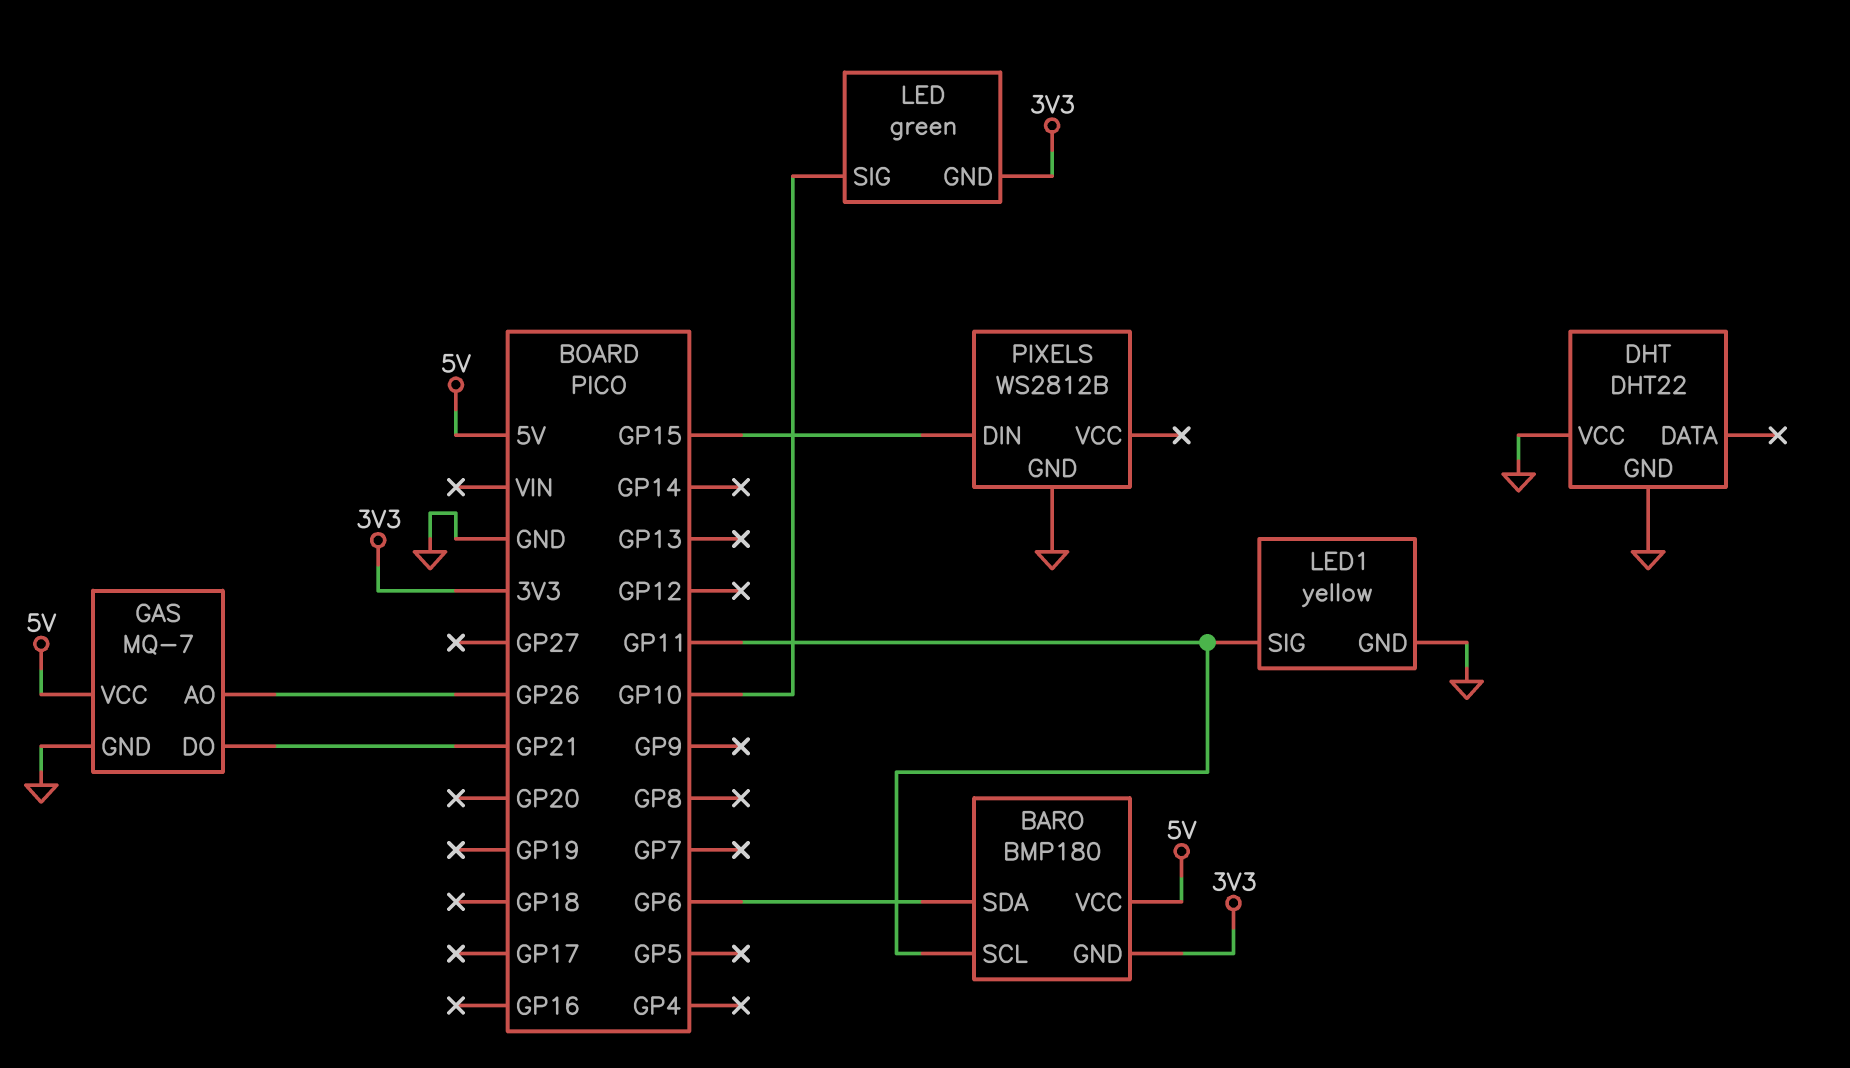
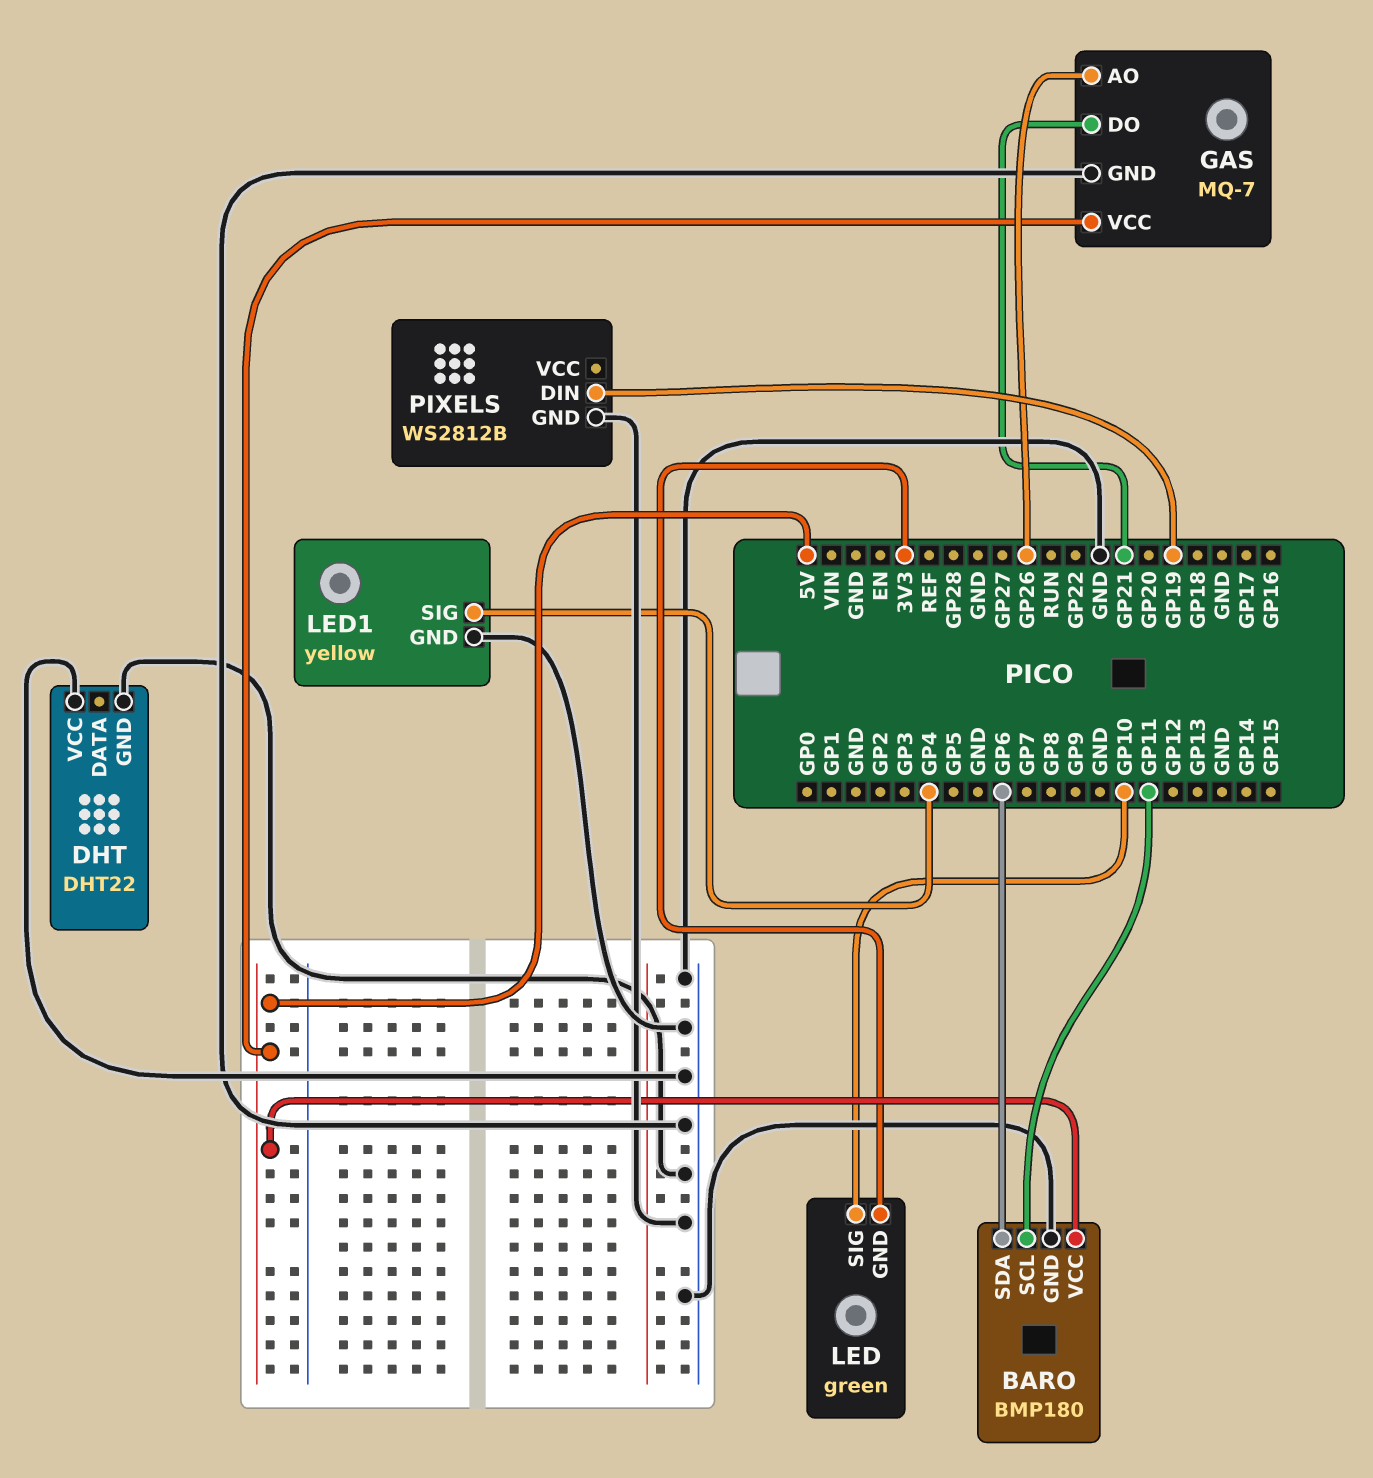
BARO pin GND: 3V3 -> GND
LED1 pin SIG: GP11 -> GP4
PIXELS pin DIN: GP15 -> GP19

